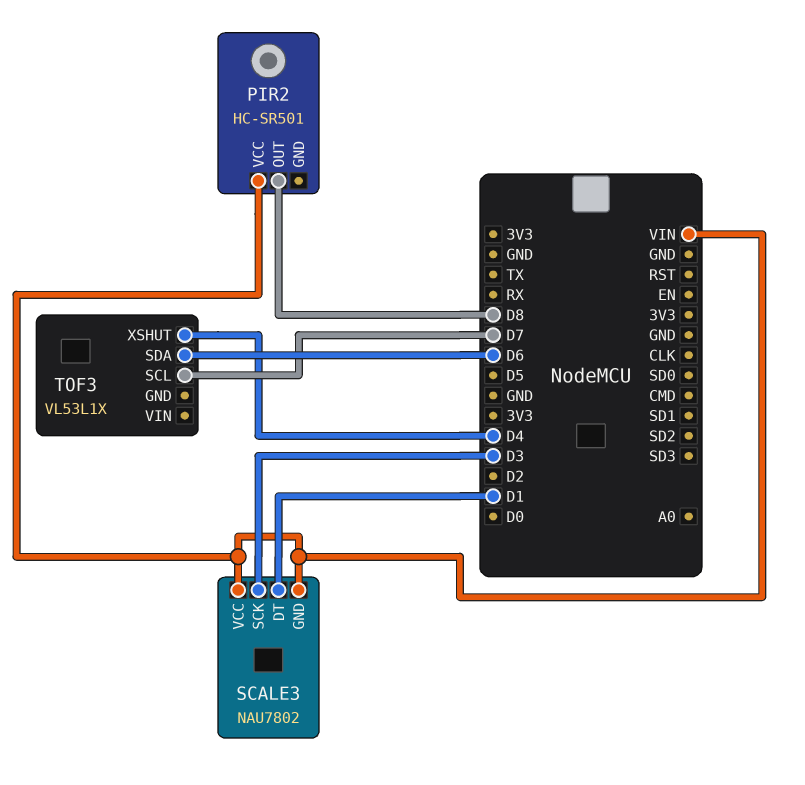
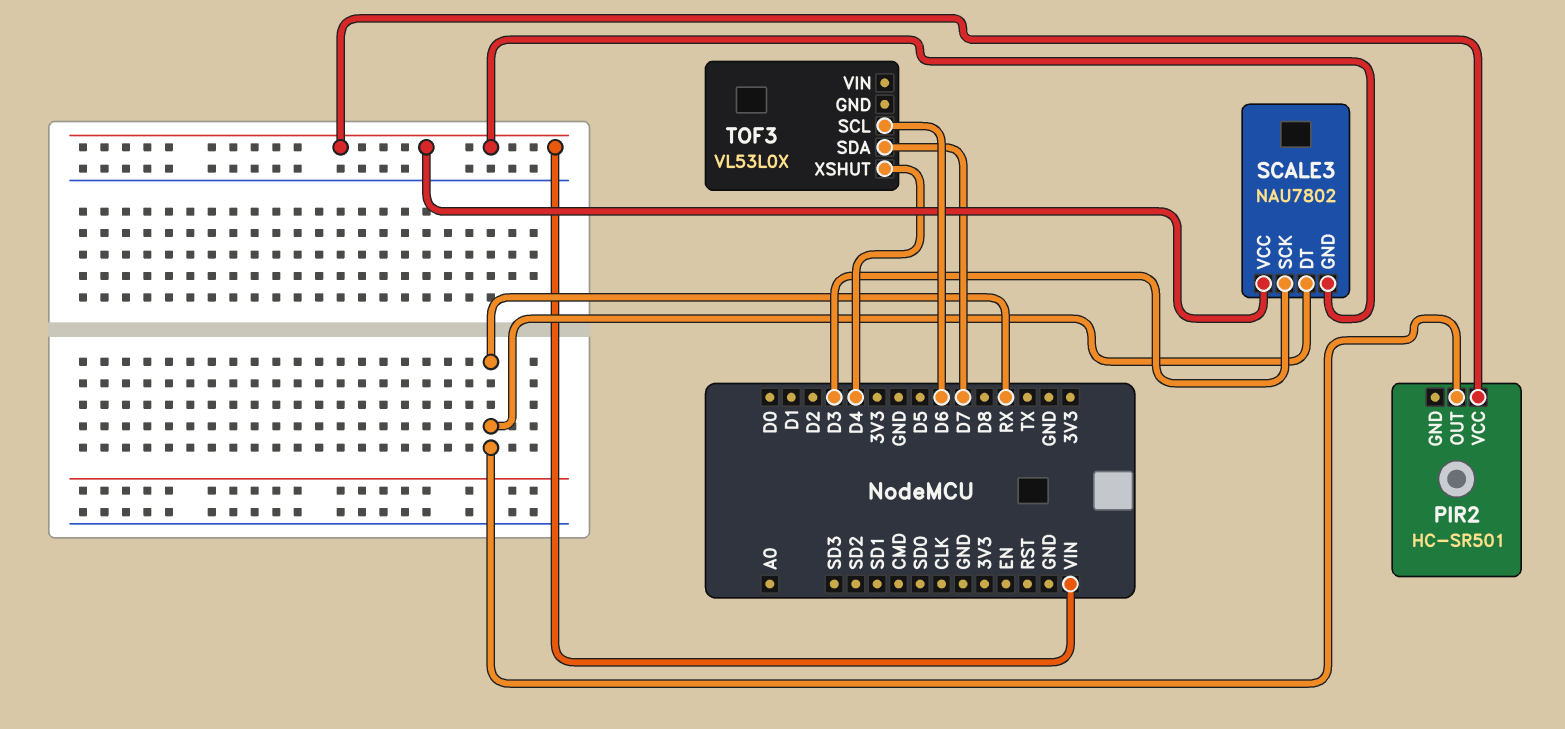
PIR2 pin OUT: D8 -> RX
SCALE3 pin DT: D1 -> RX
TOF3: VL53L1X -> VL53L0X
TOF3 pin SCL: D7 -> D6
TOF3 pin SDA: D6 -> D7

